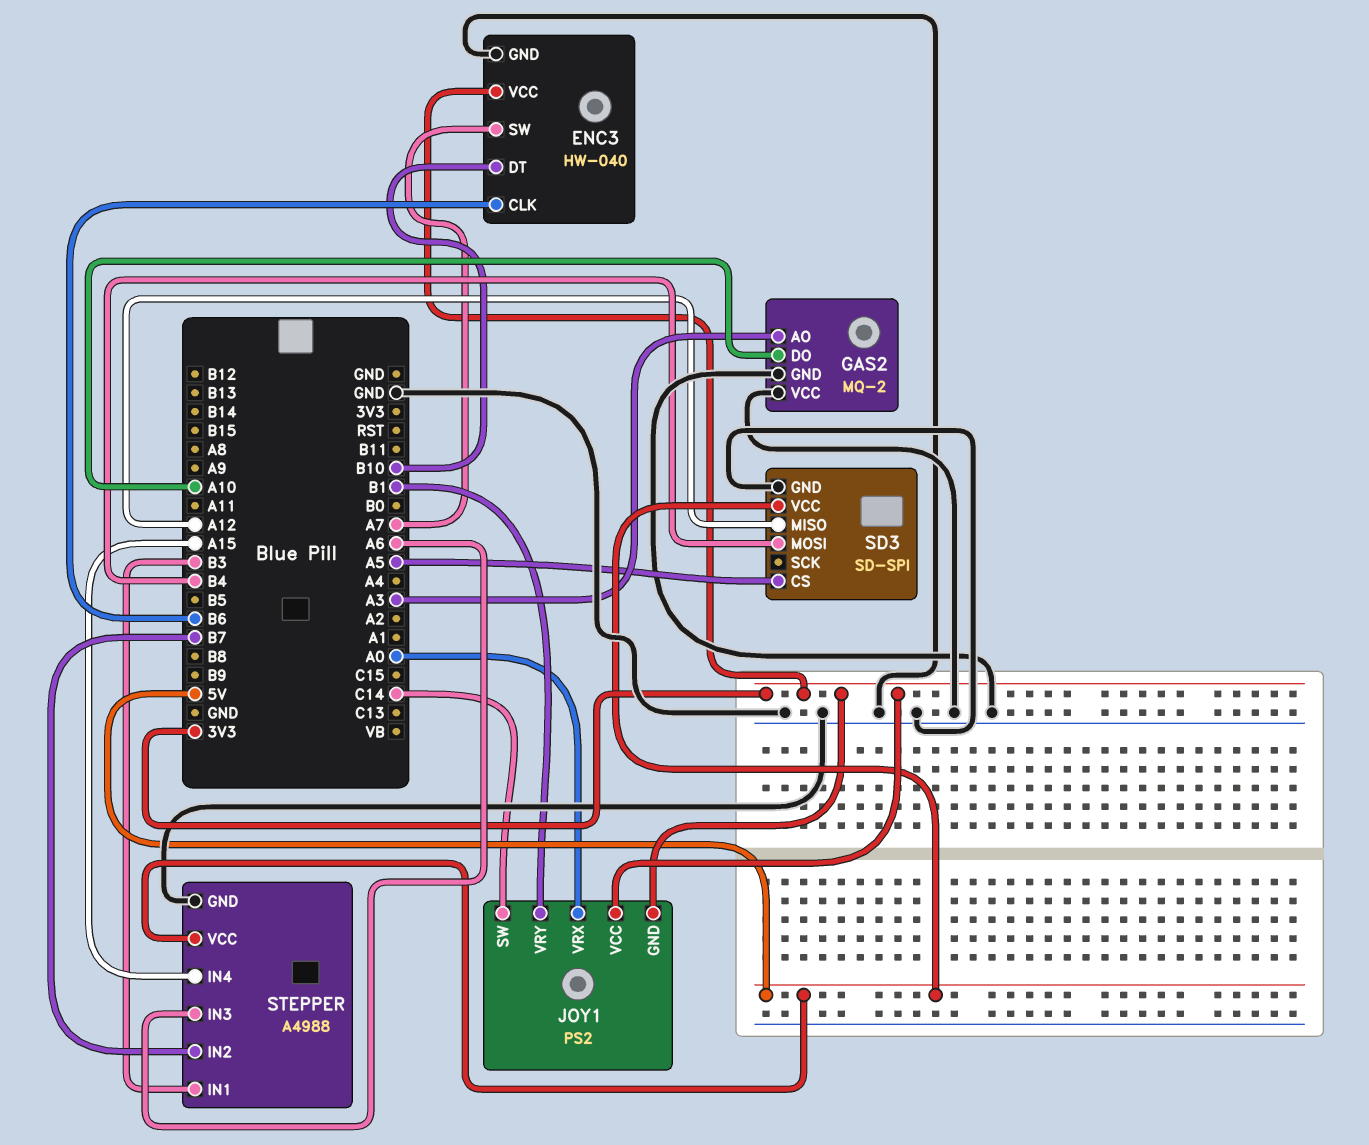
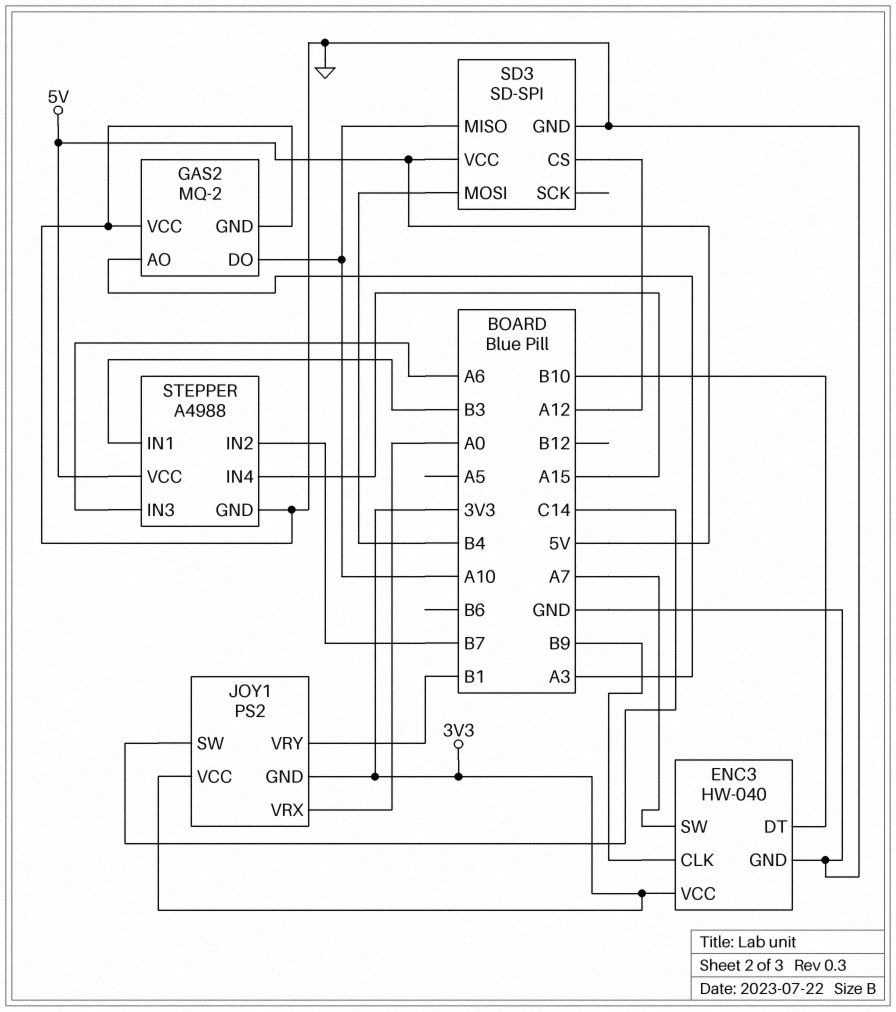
ENC3 pin CLK: B6 -> B9
SD3 pin CS: A5 -> A12
SD3 pin MISO: A12 -> A10

